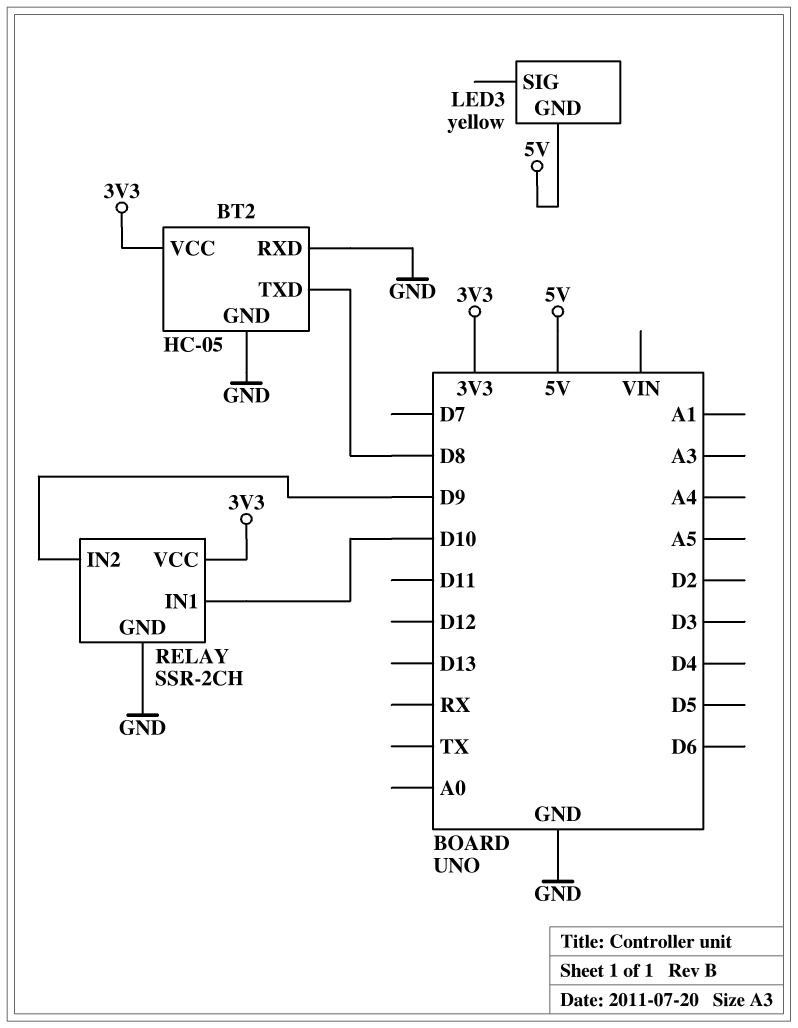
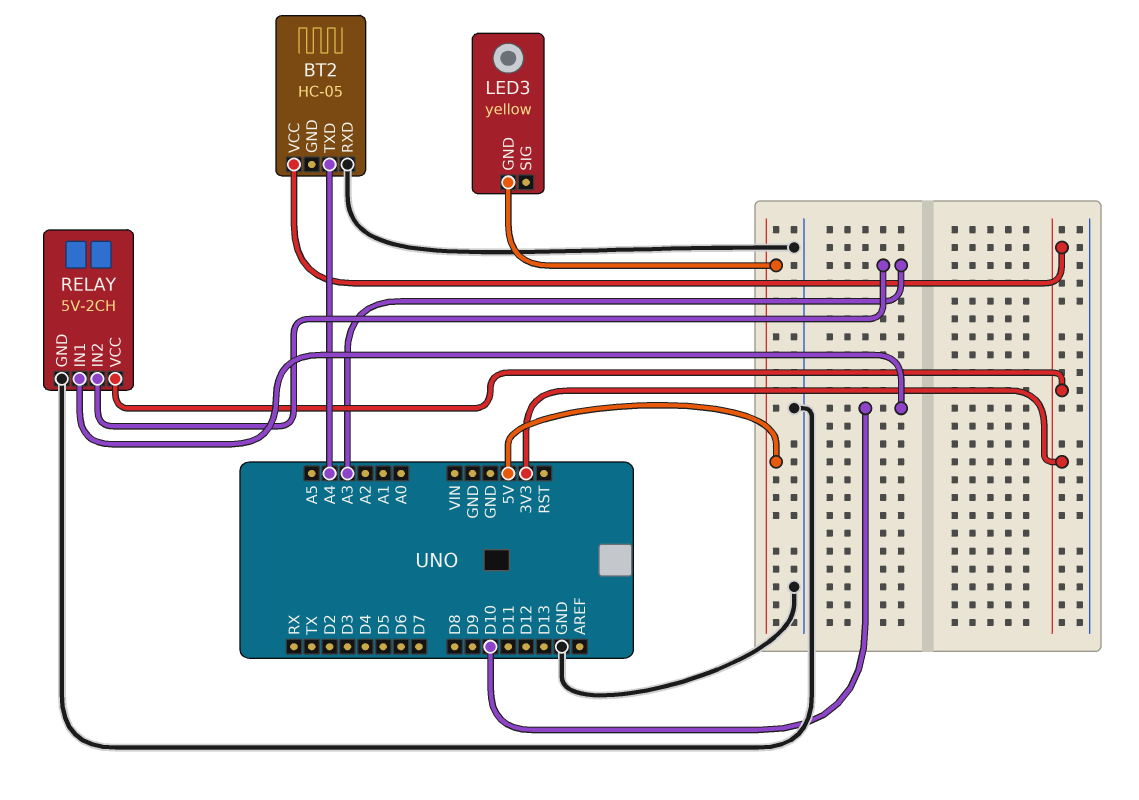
BT2 pin GND: GND -> none
BT2 pin TXD: D8 -> A4
RELAY: SSR-2CH -> 5V-2CH
RELAY pin IN2: D9 -> A3

